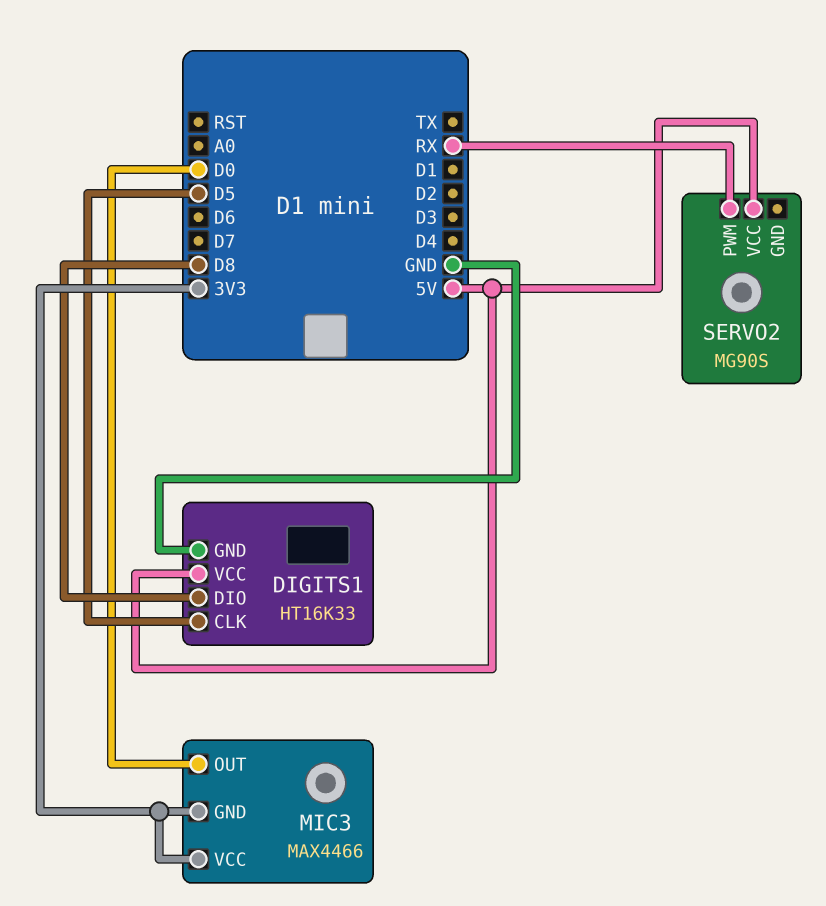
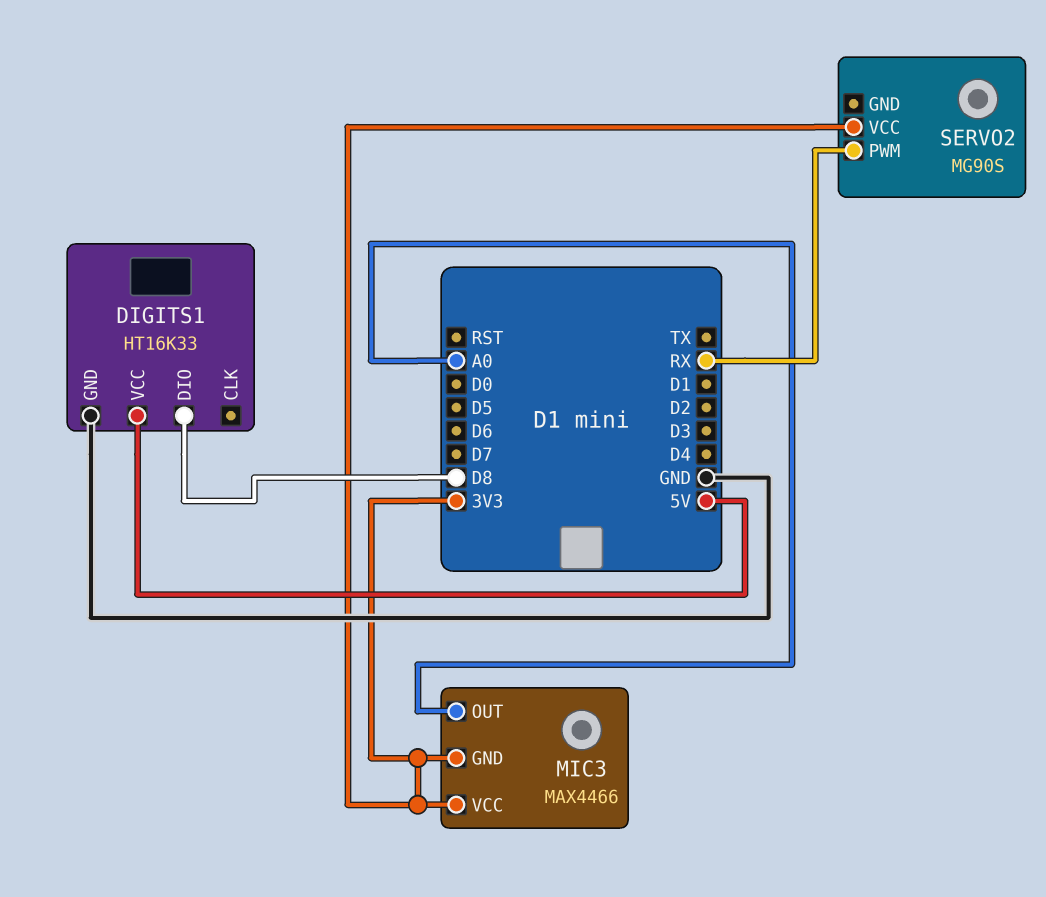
DIGITS1 pin CLK: D5 -> none
MIC3 pin OUT: D0 -> A0
SERVO2 pin VCC: 5V -> 3V3

